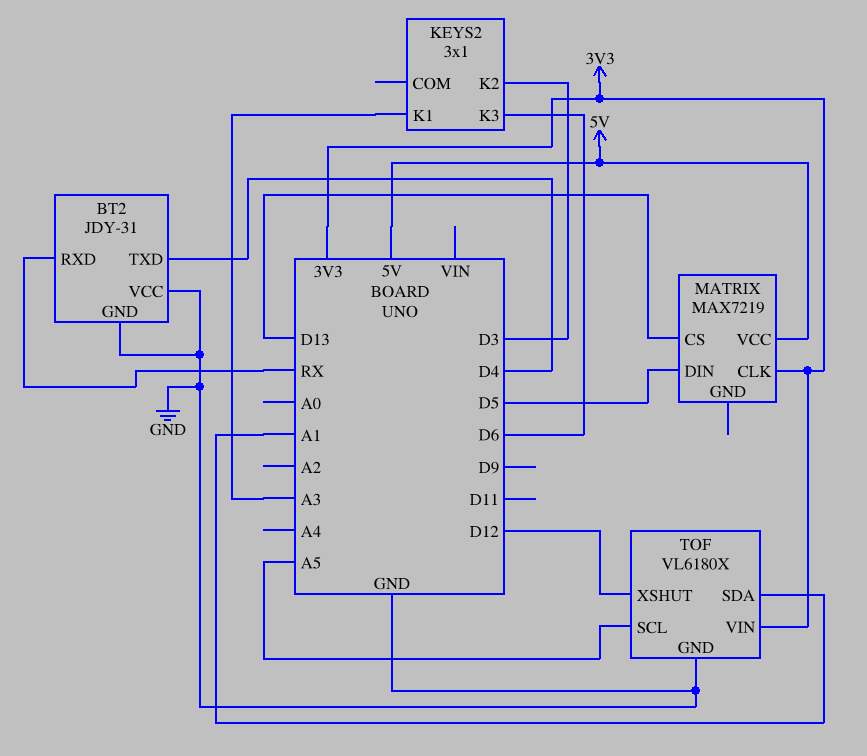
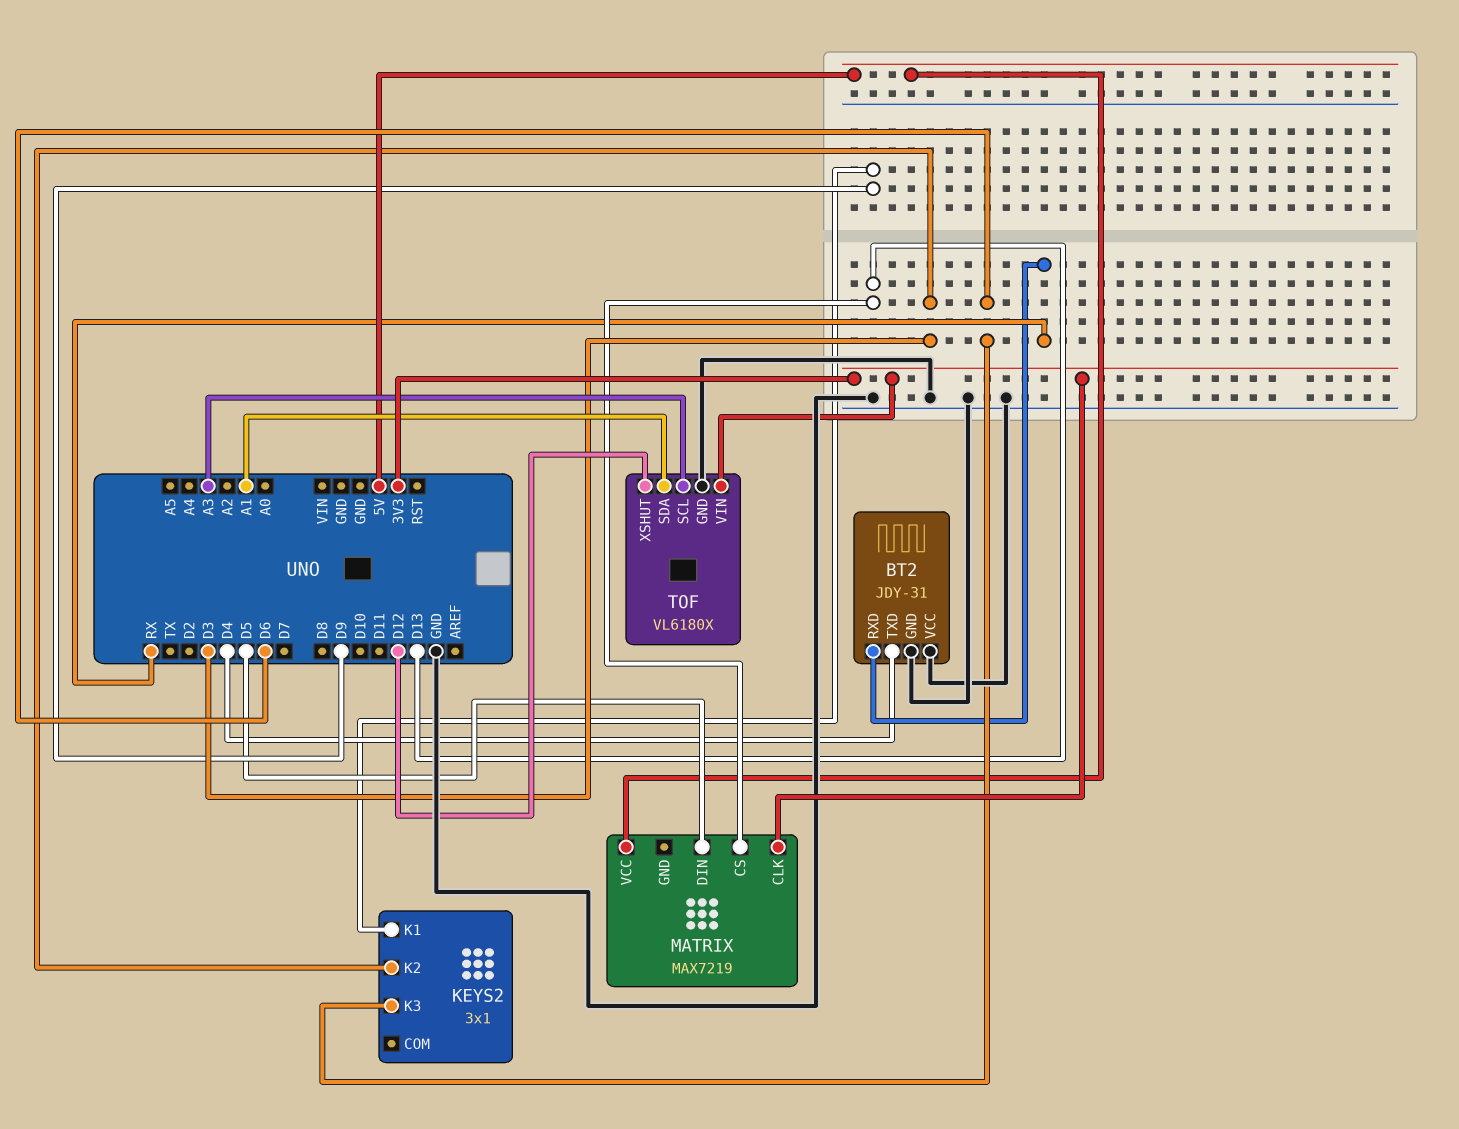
KEYS2 pin K1: A3 -> D9
TOF pin SCL: A5 -> A3

